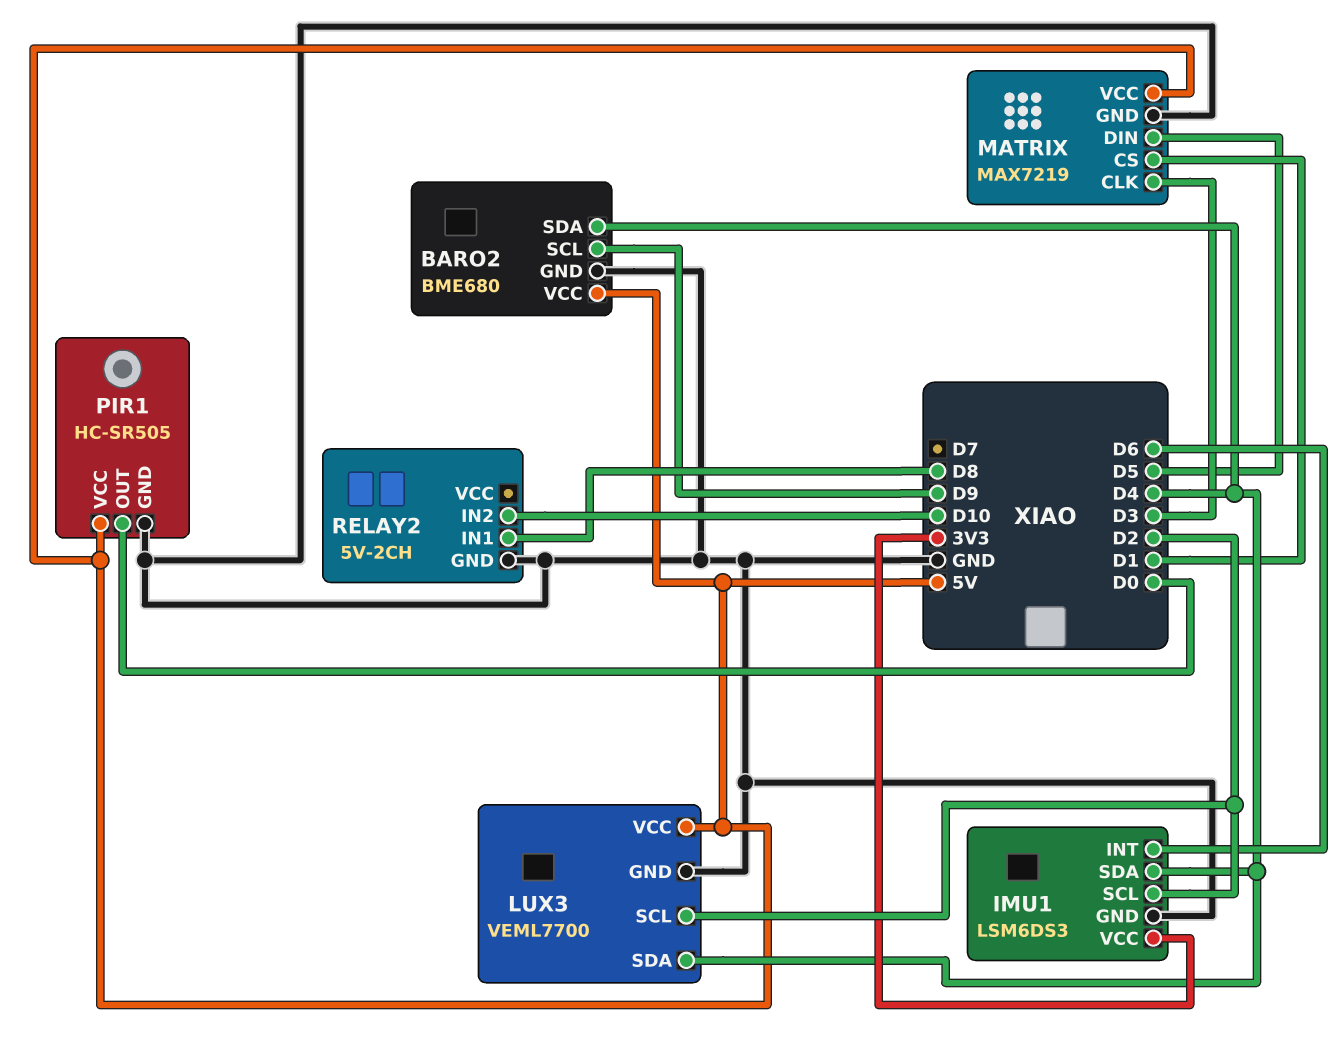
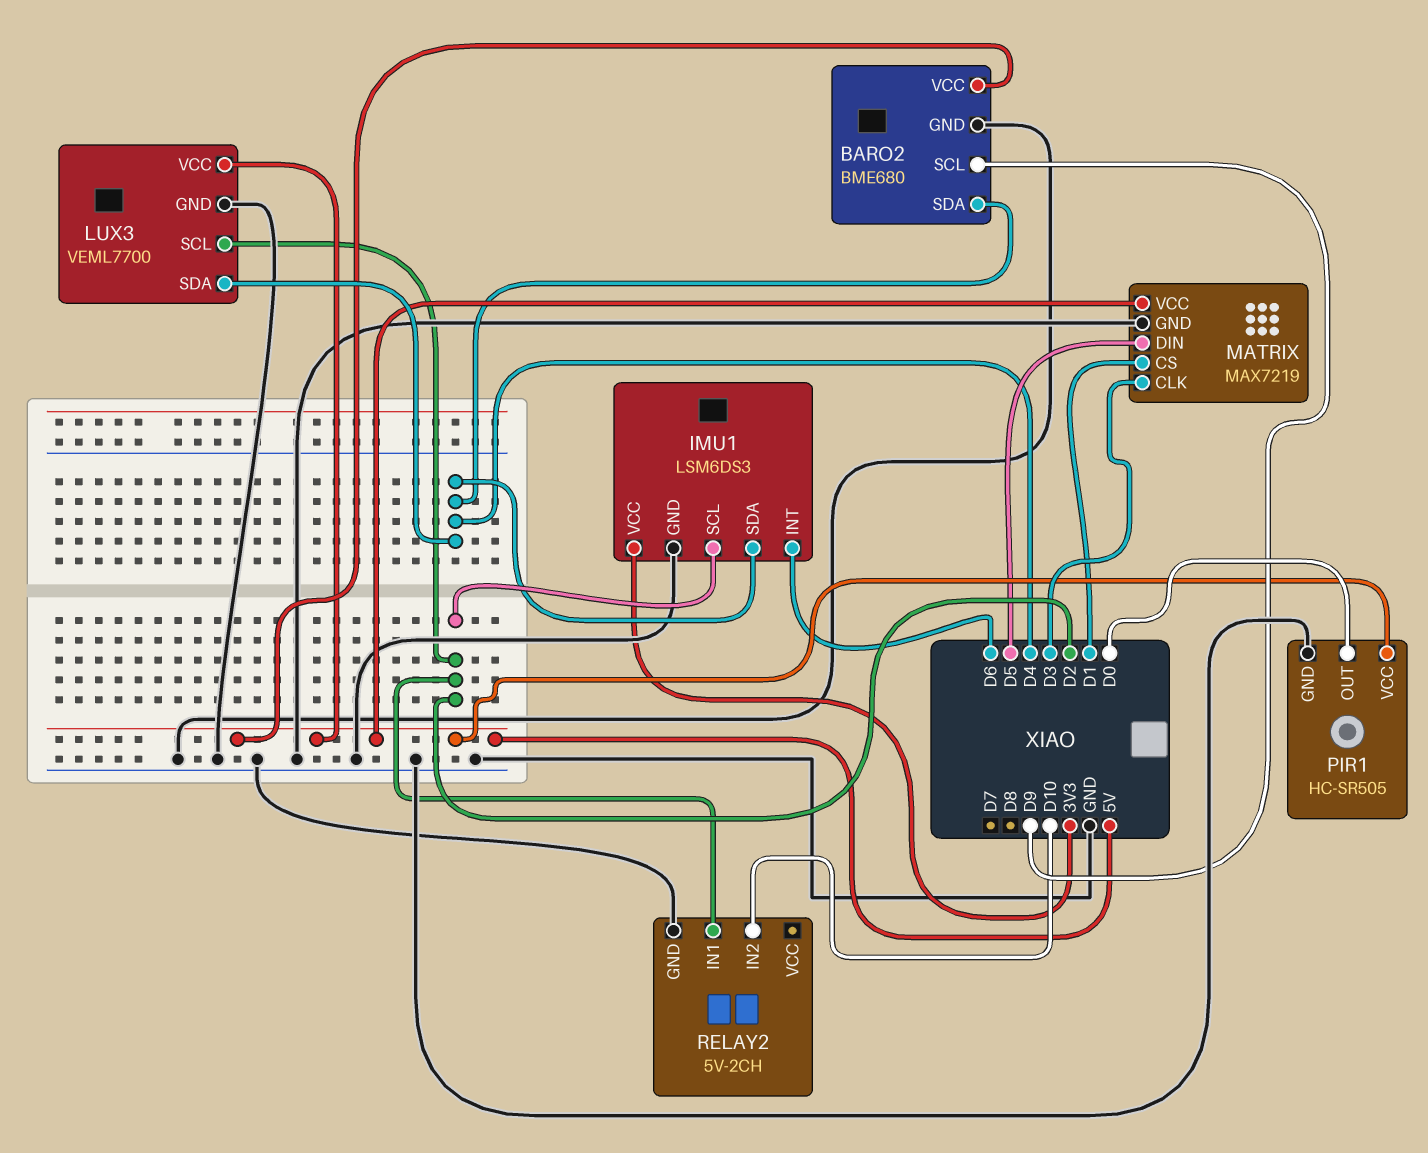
RELAY2 pin IN1: D8 -> D2

